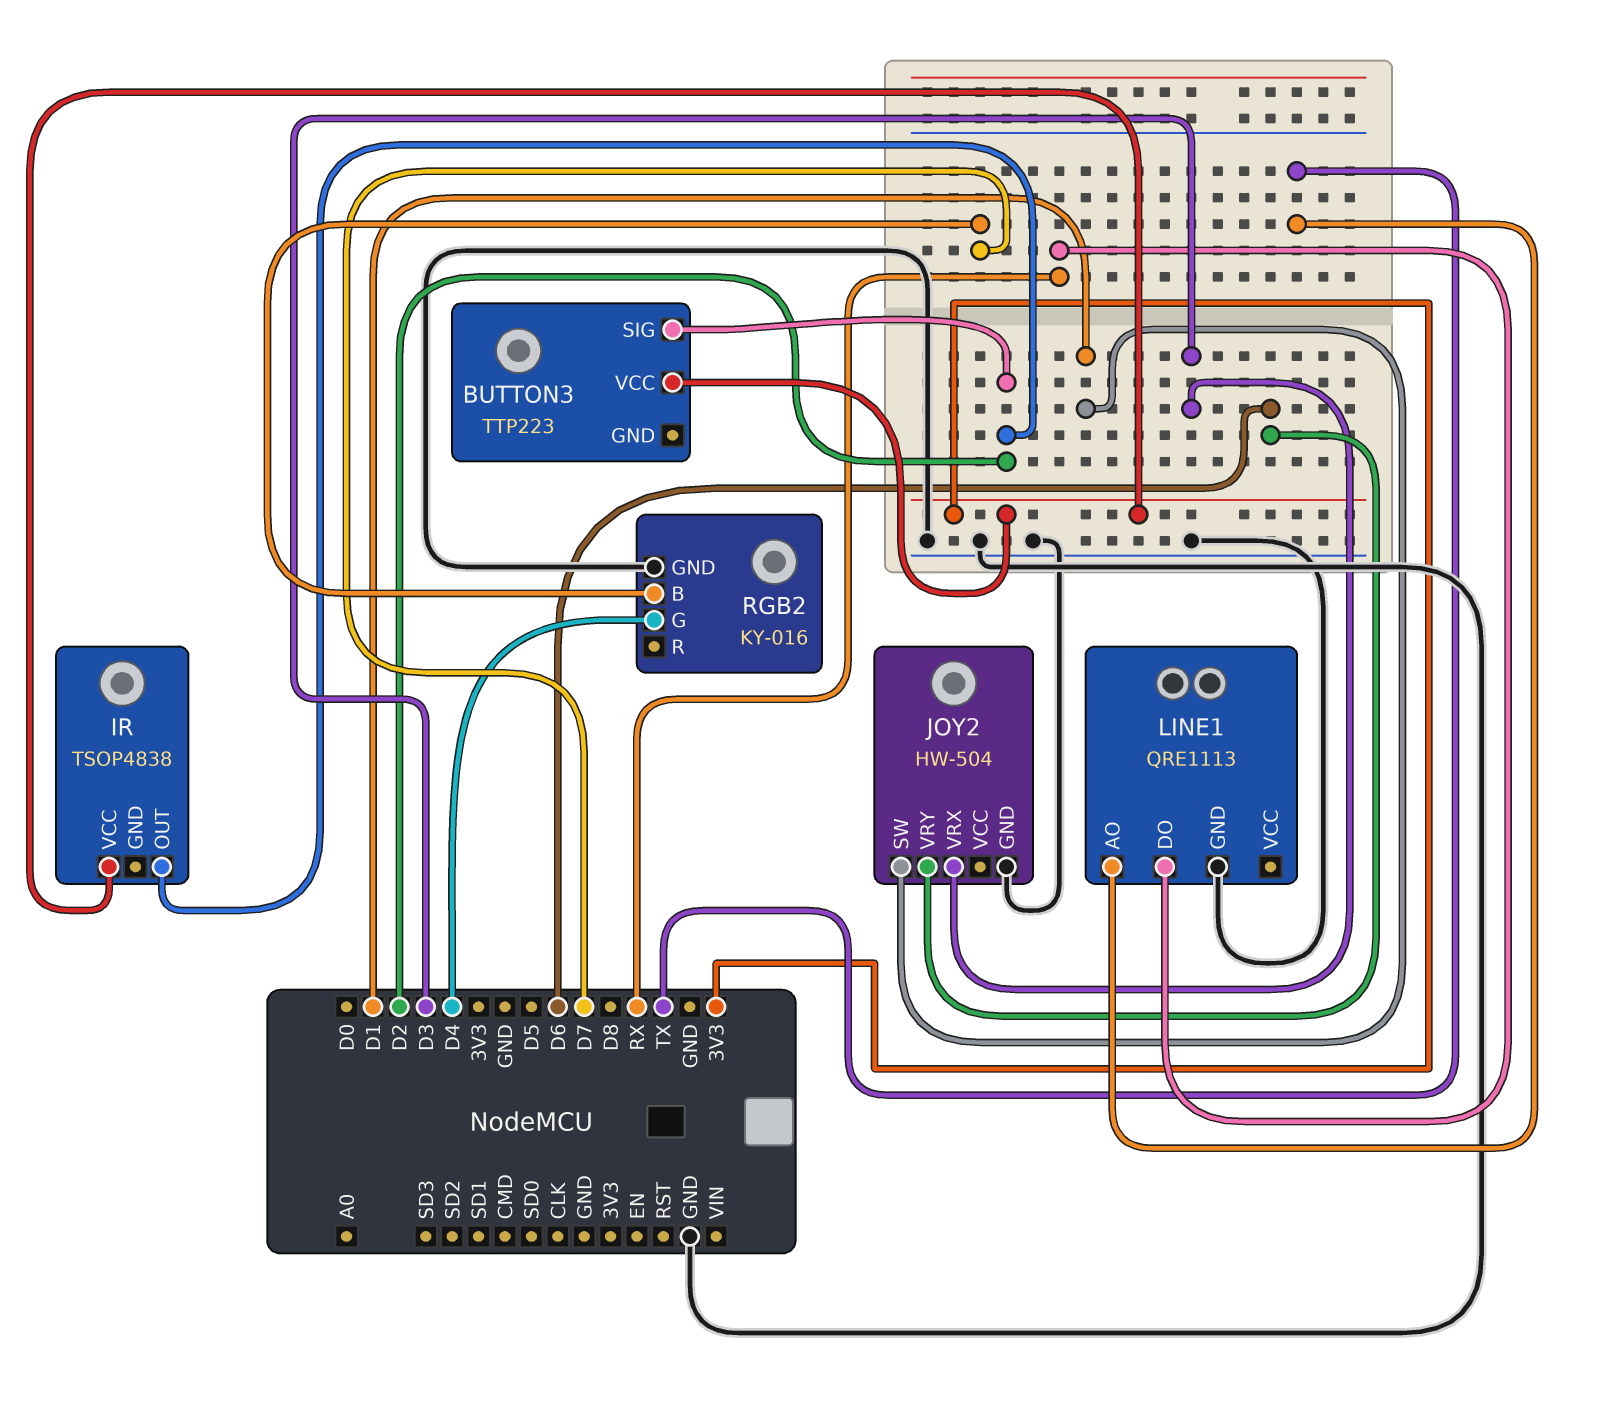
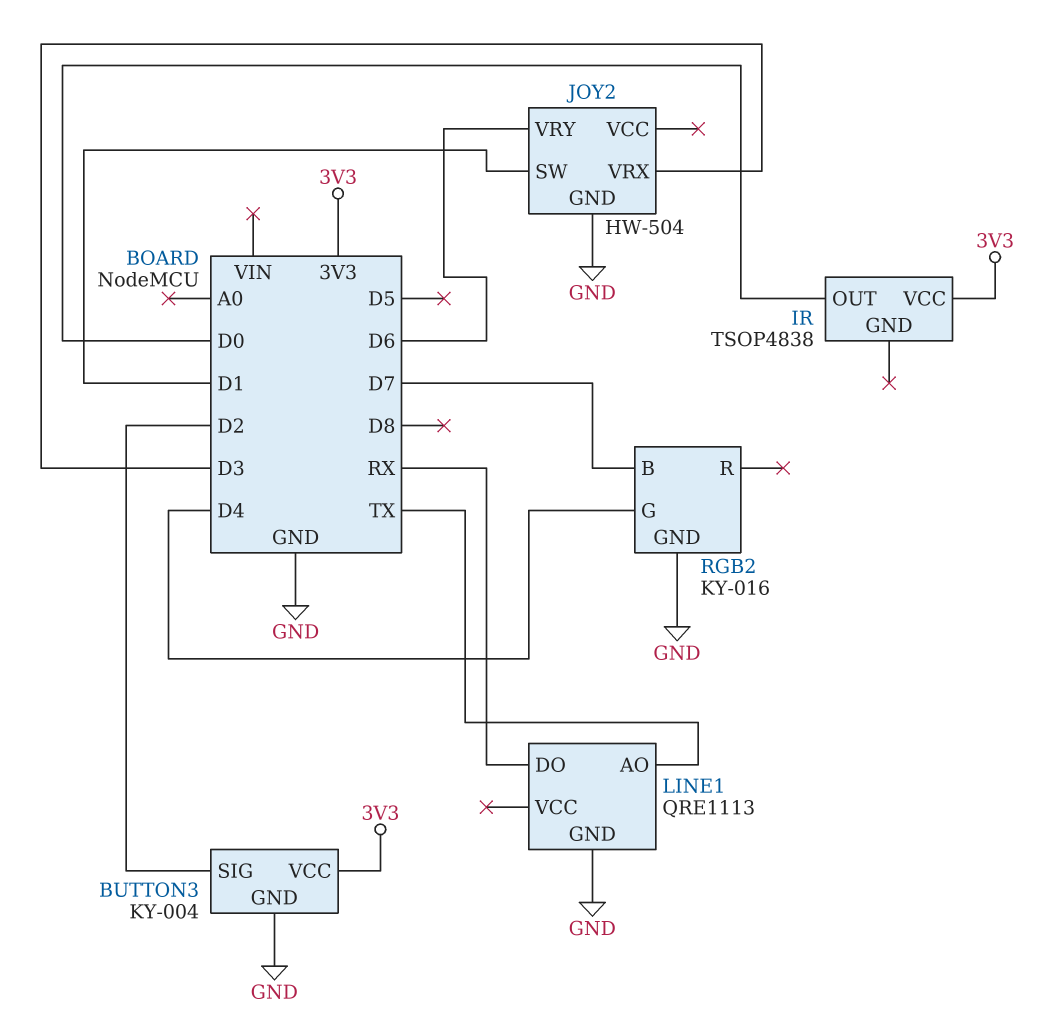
BUTTON3: TTP223 -> KY-004
BUTTON3 pin GND: none -> GND
IR pin OUT: D2 -> D0

